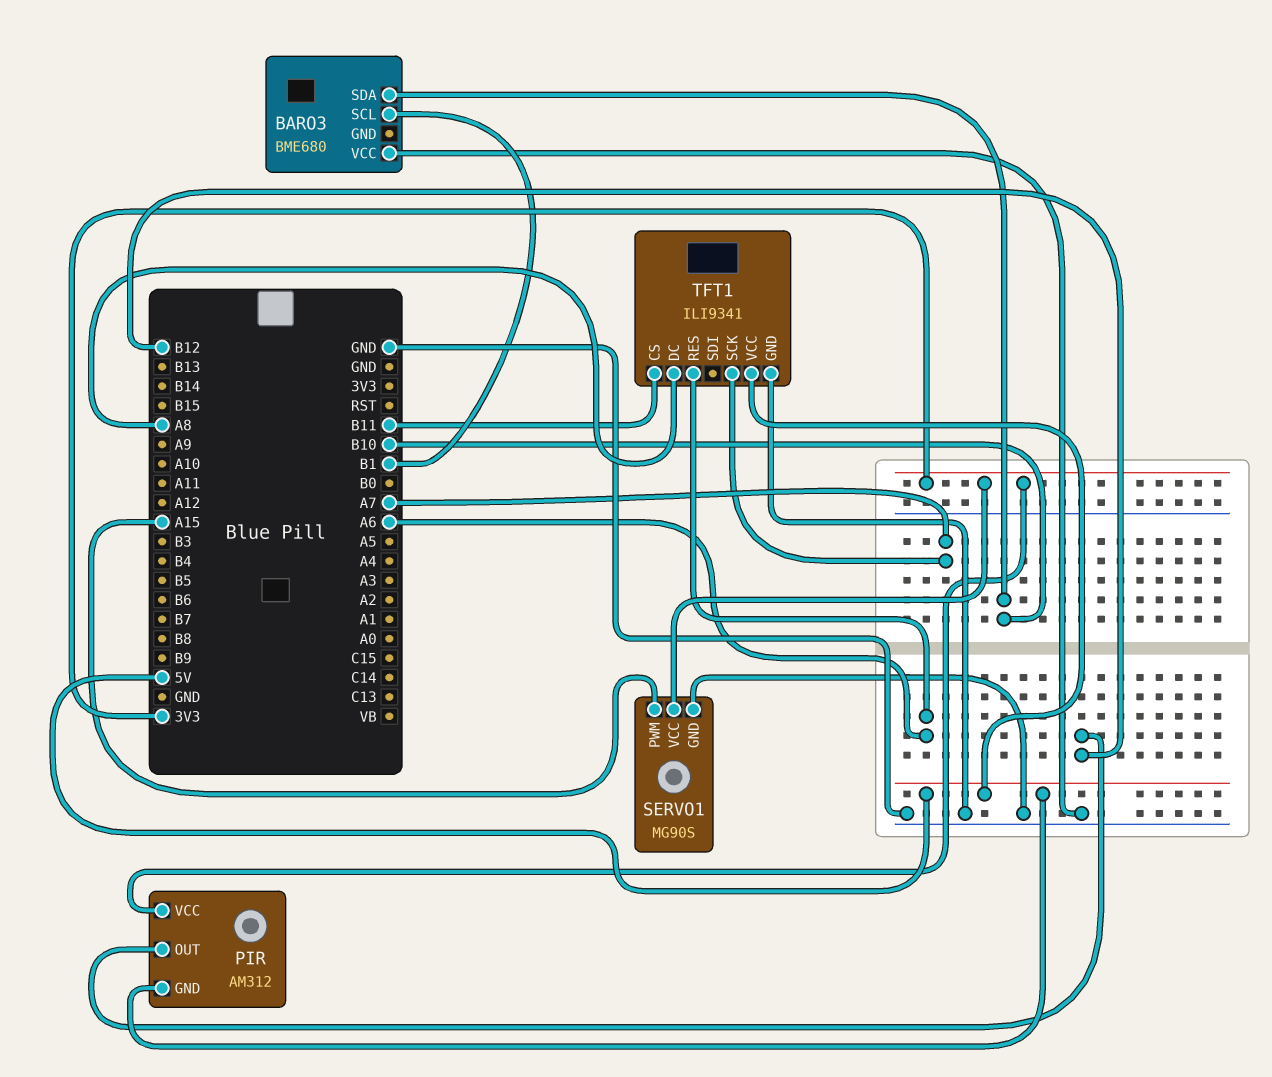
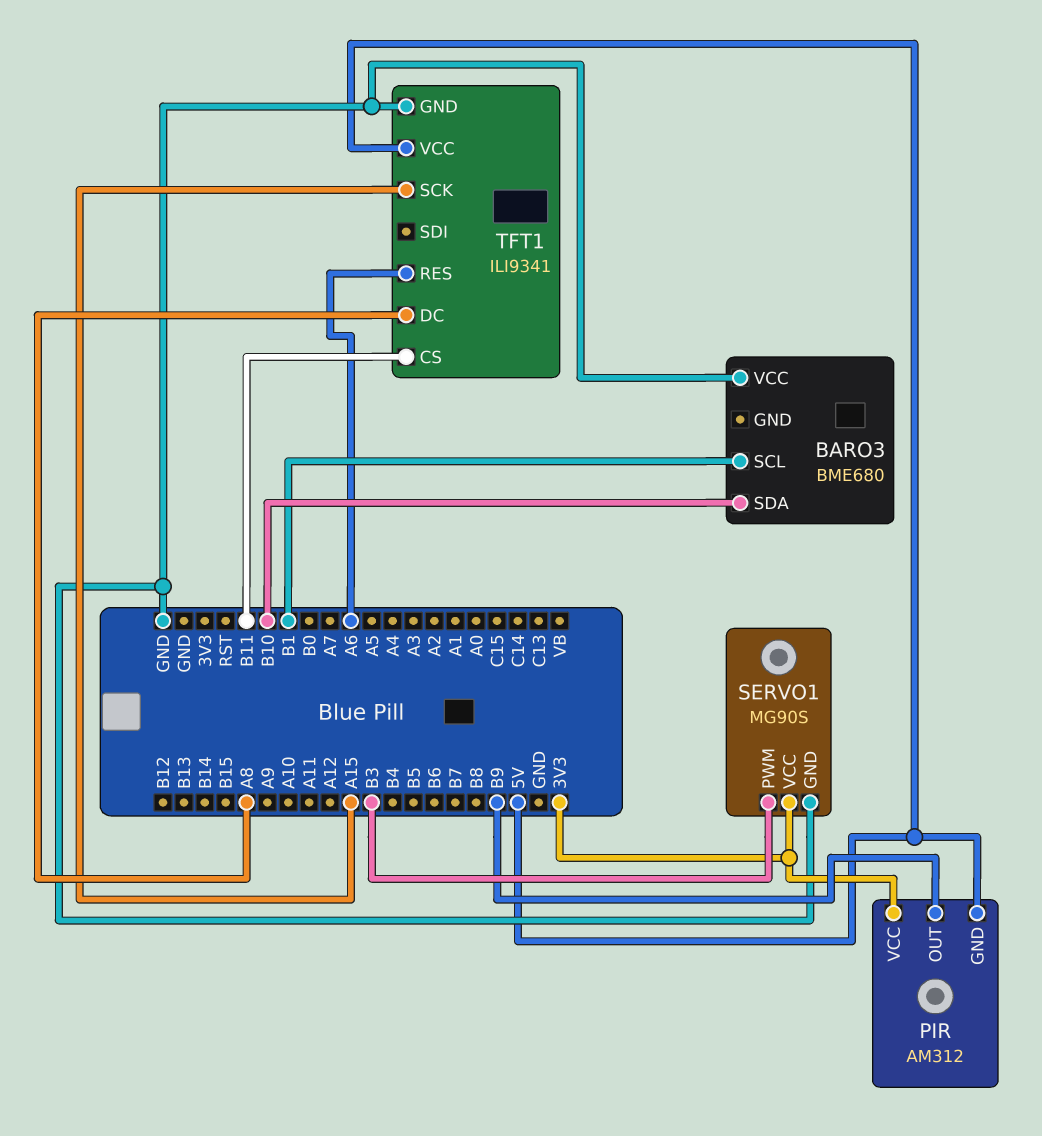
PIR pin OUT: B12 -> B9
SERVO1 pin PWM: A15 -> B3
TFT1 pin SCK: A7 -> A15

